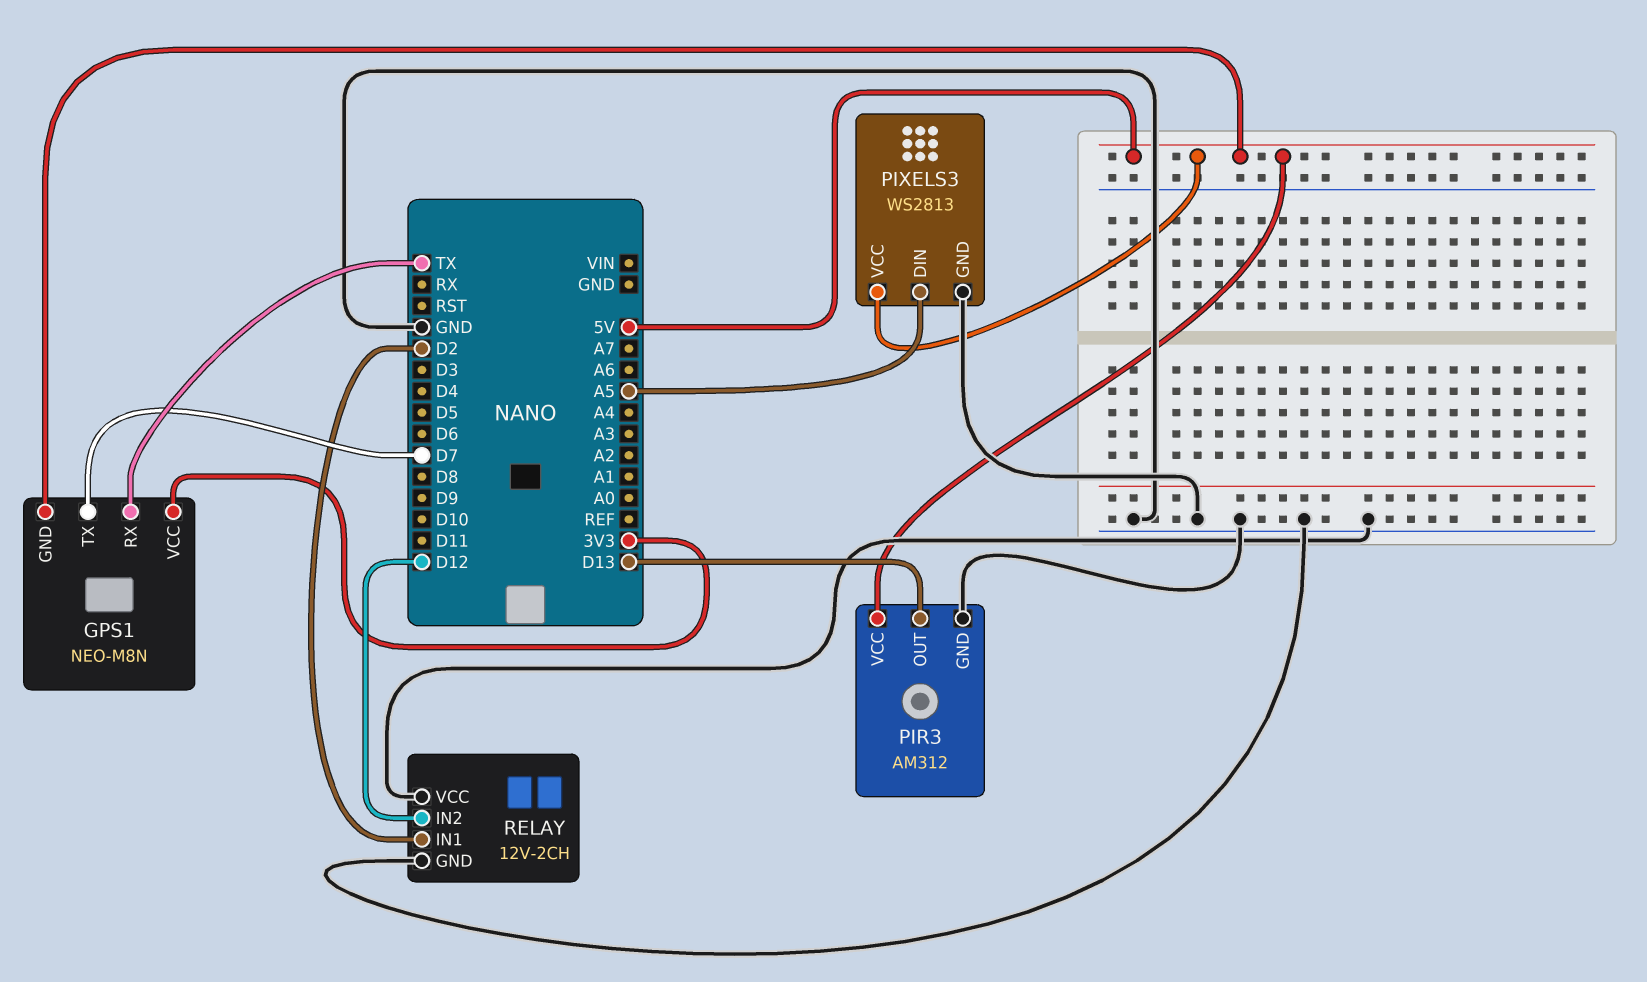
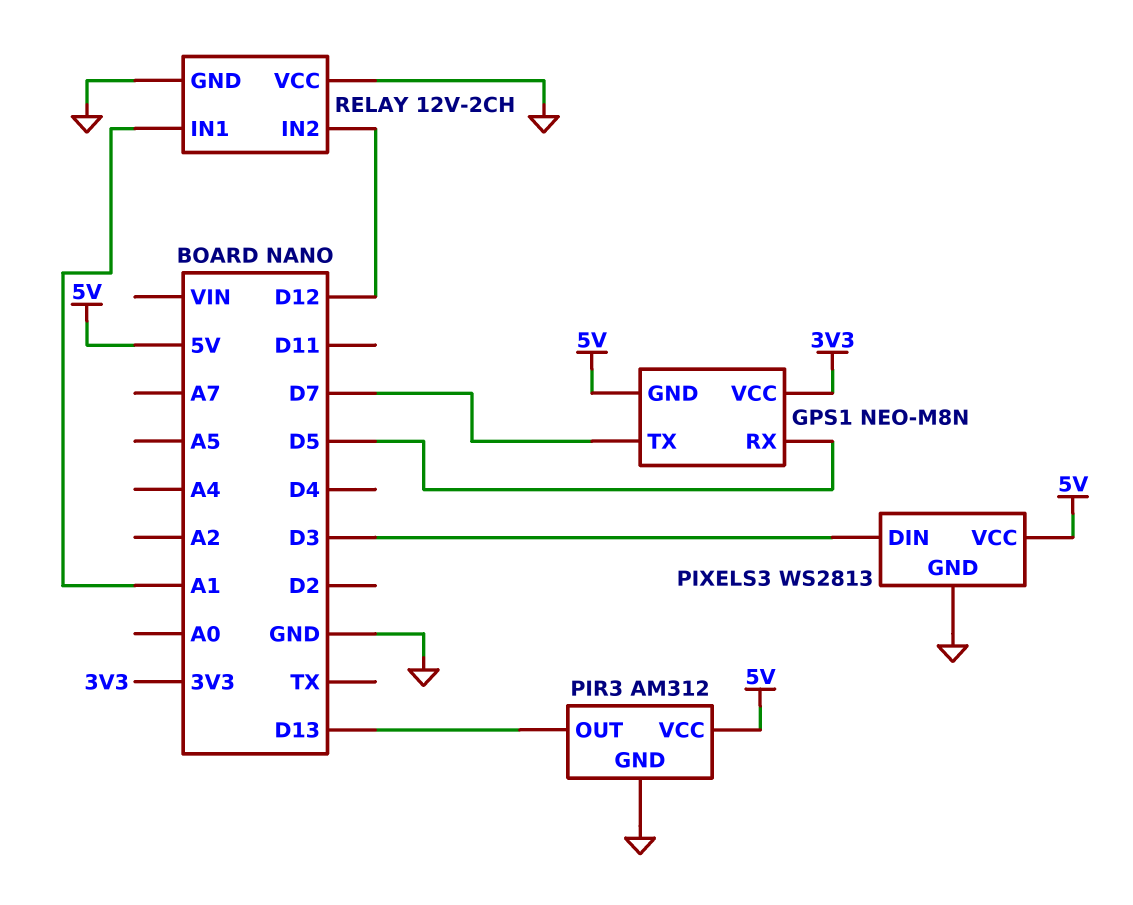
GPS1 pin RX: TX -> D5
PIXELS3 pin DIN: A5 -> D3
RELAY pin IN1: D2 -> A1

